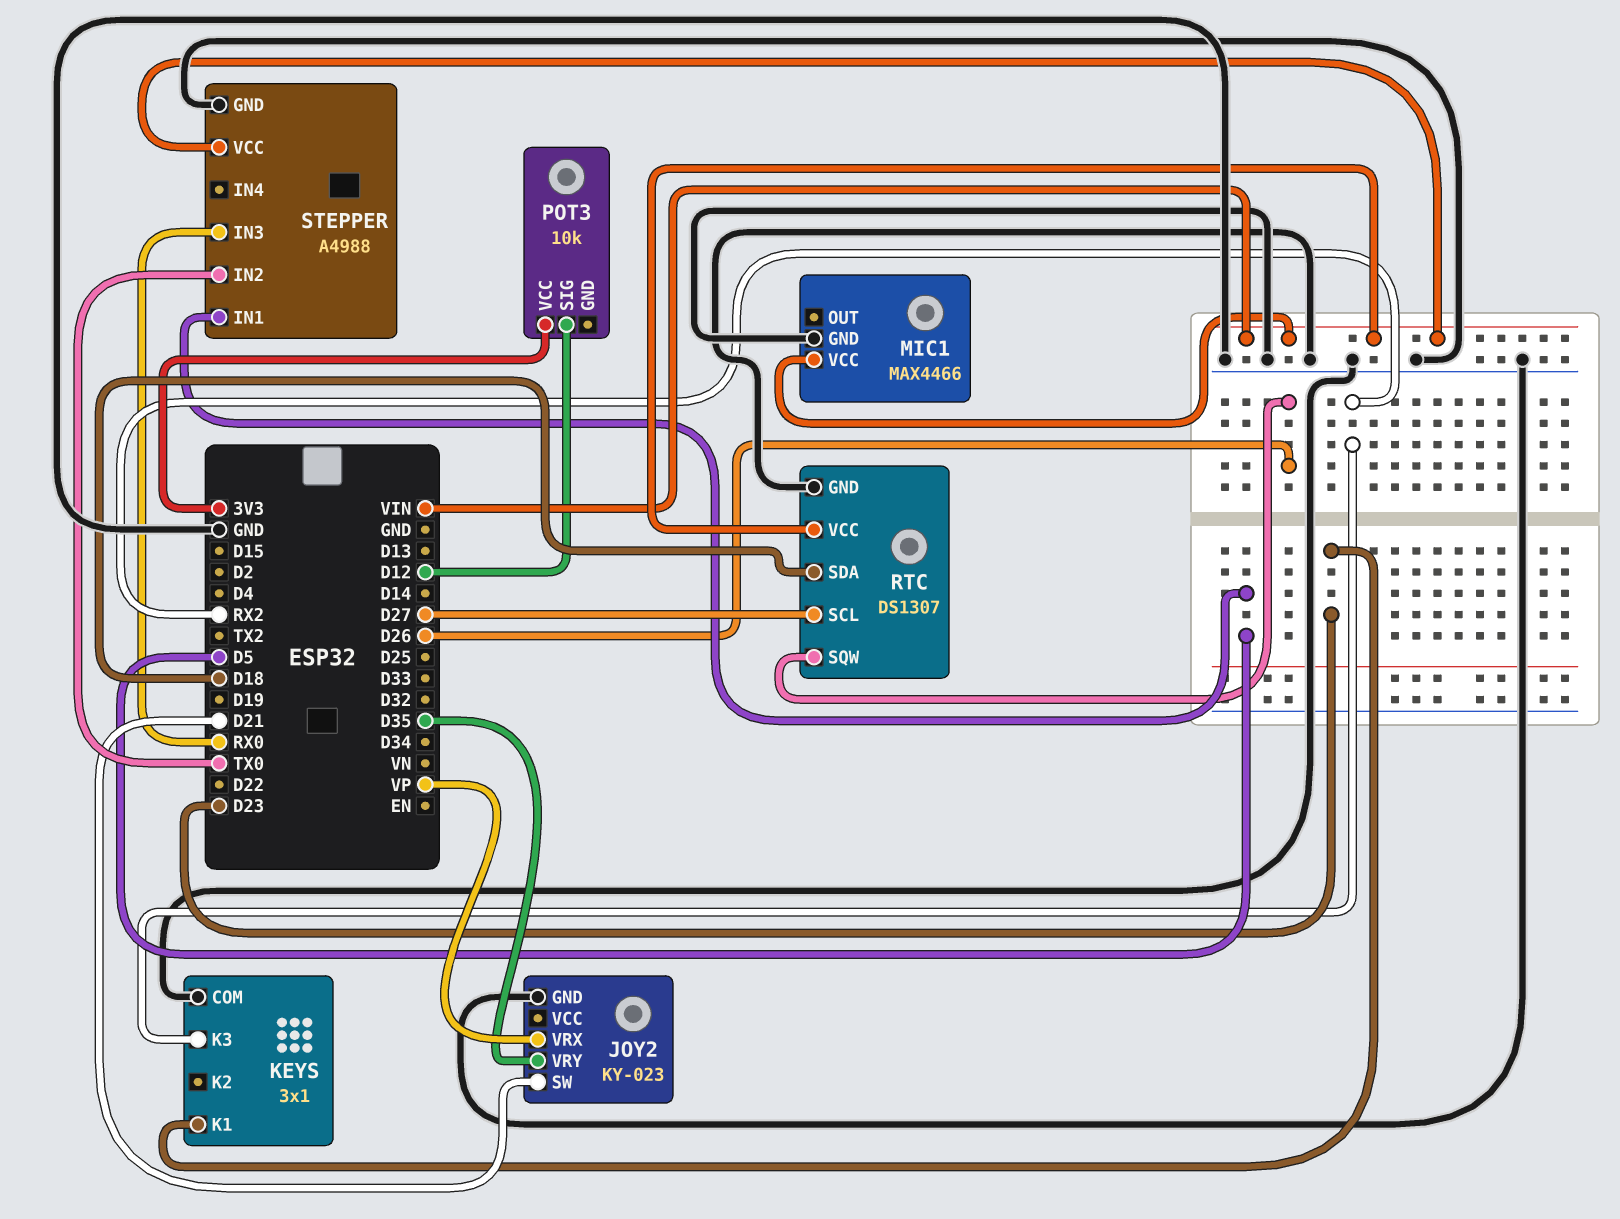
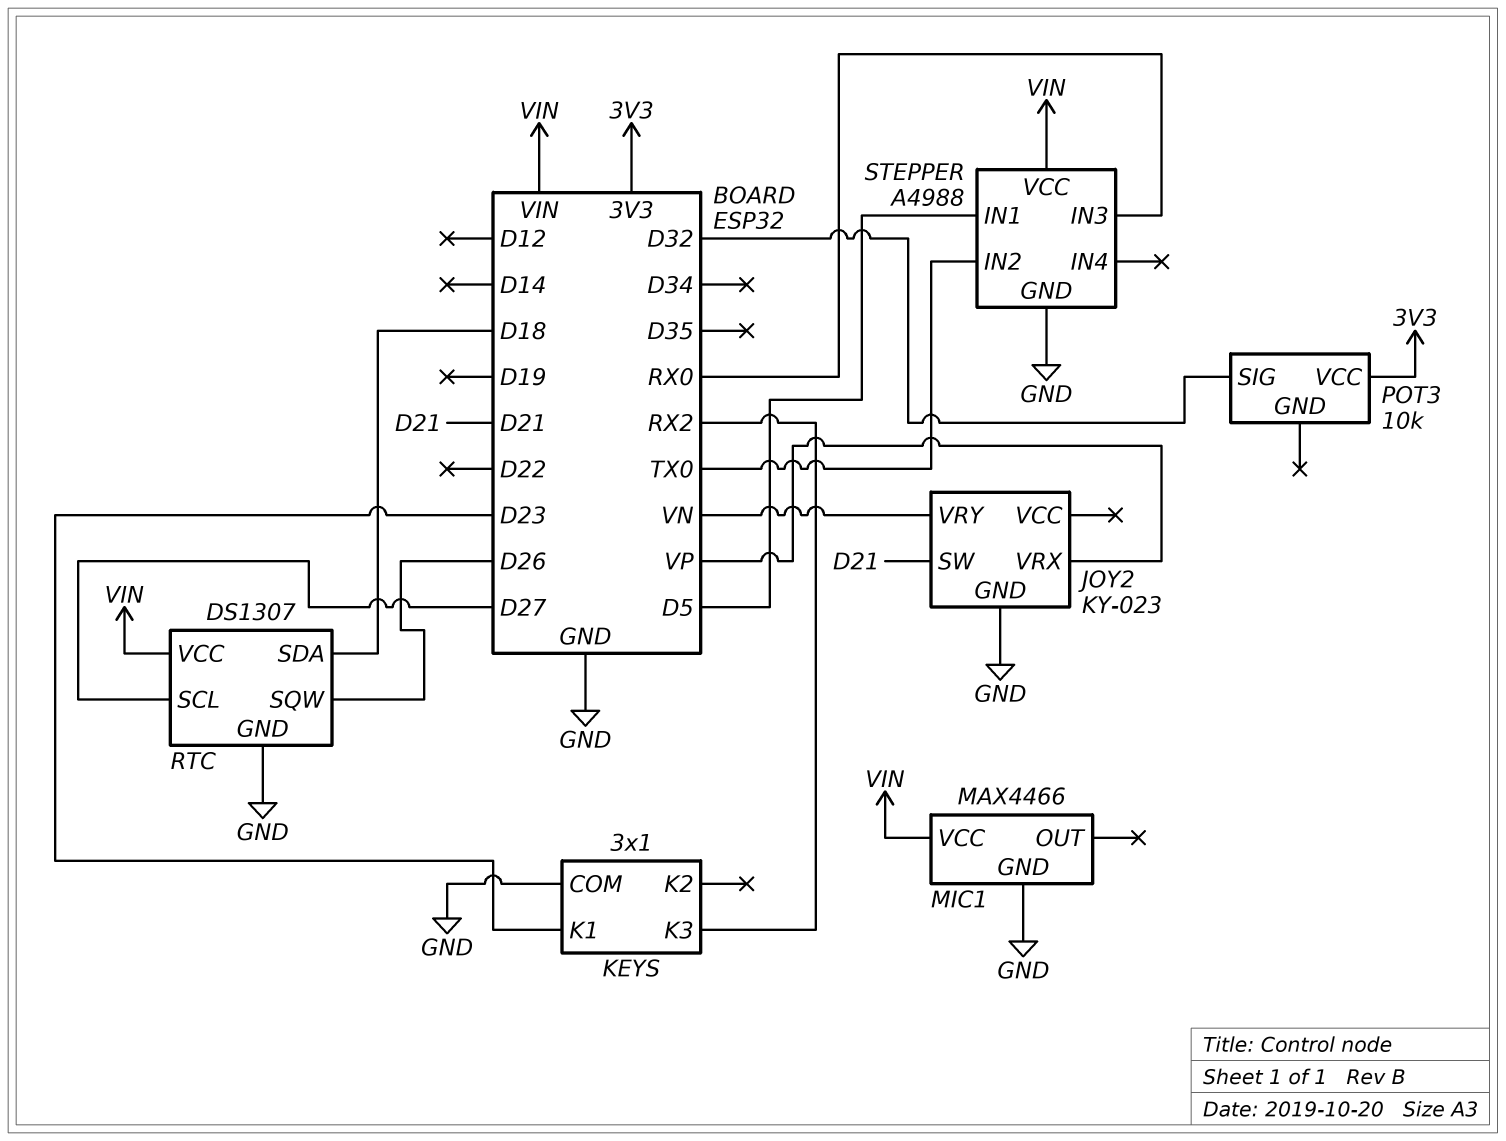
JOY2 pin VRY: D35 -> VN
POT3 pin SIG: D12 -> D32

